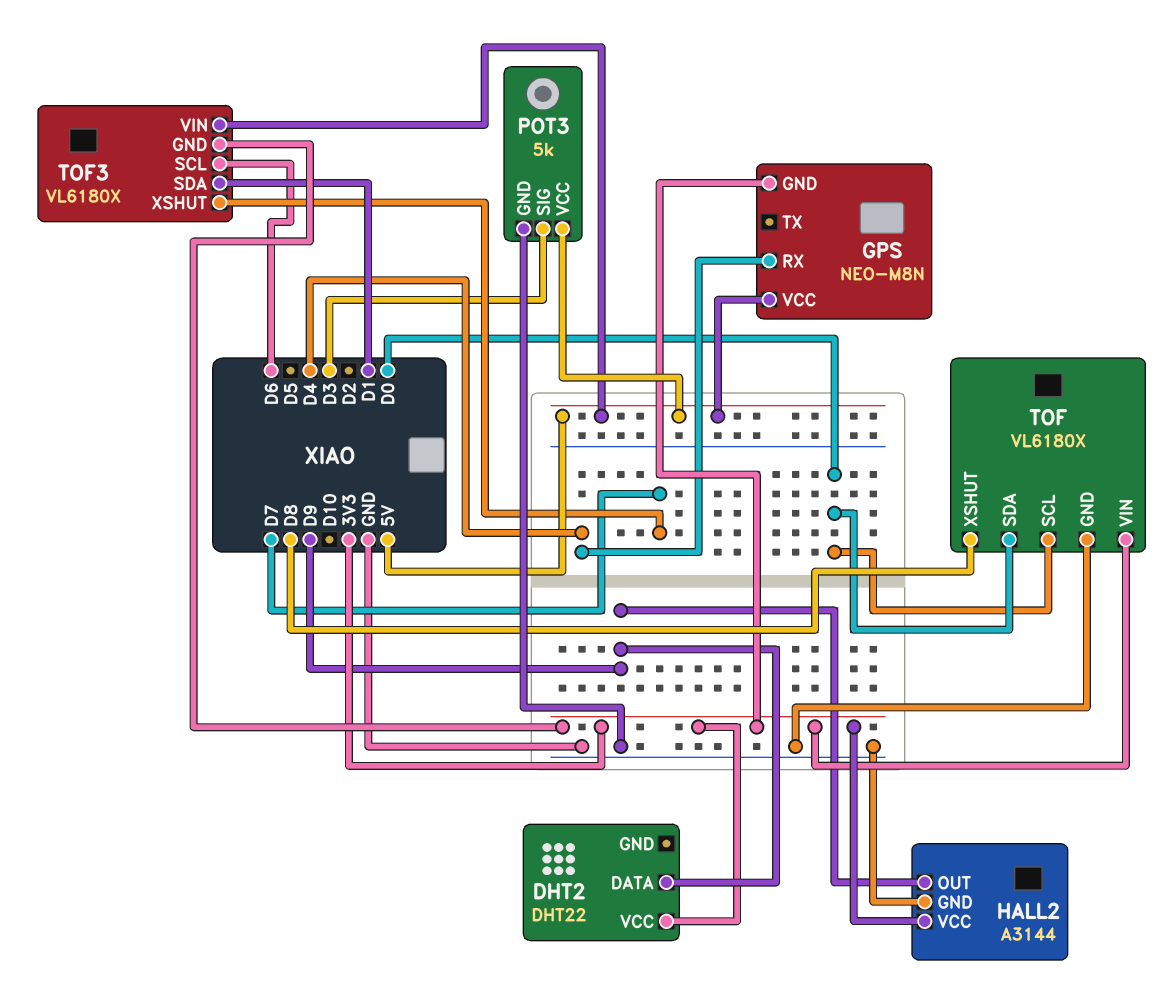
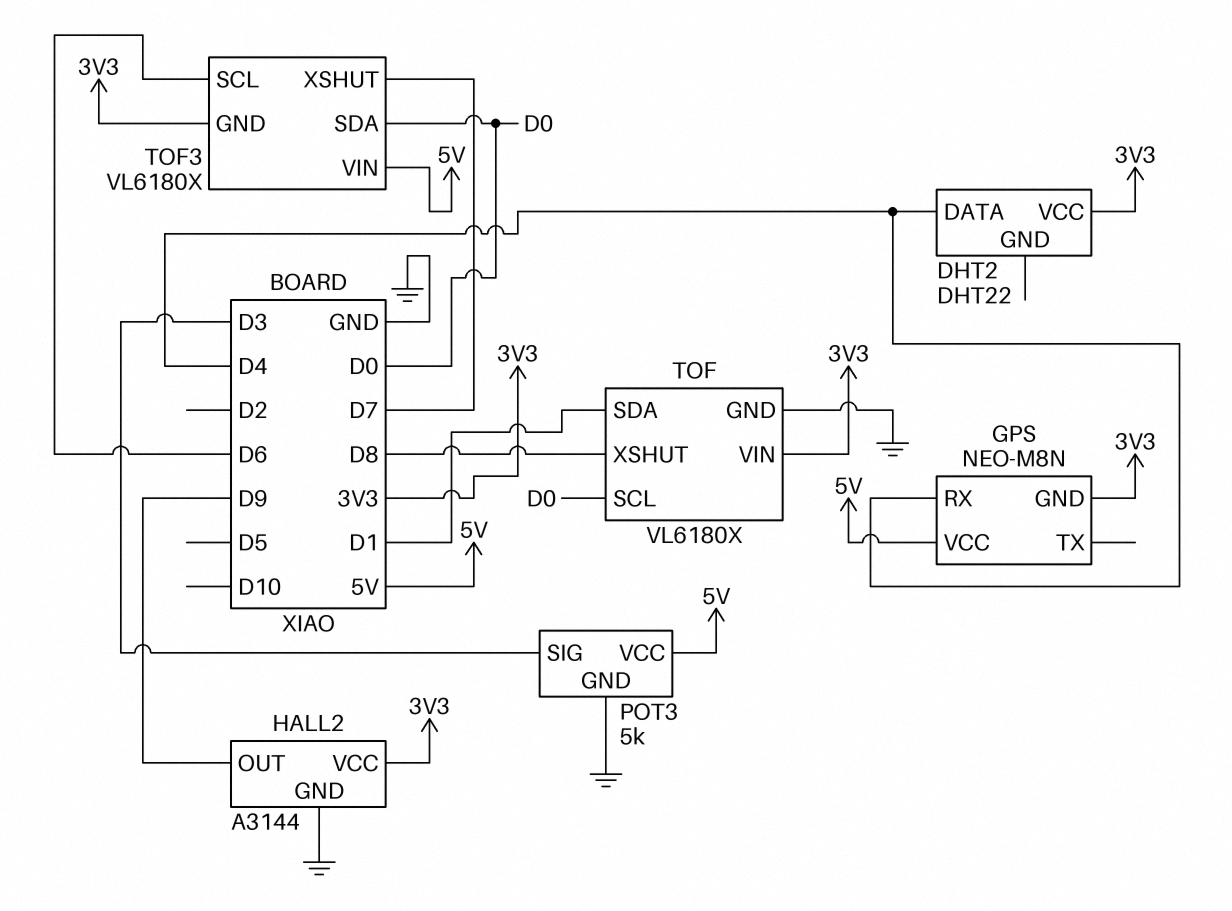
DHT2 pin DATA: D9 -> D4
TOF pin SDA: D0 -> D1
TOF3 pin SDA: D1 -> D0

